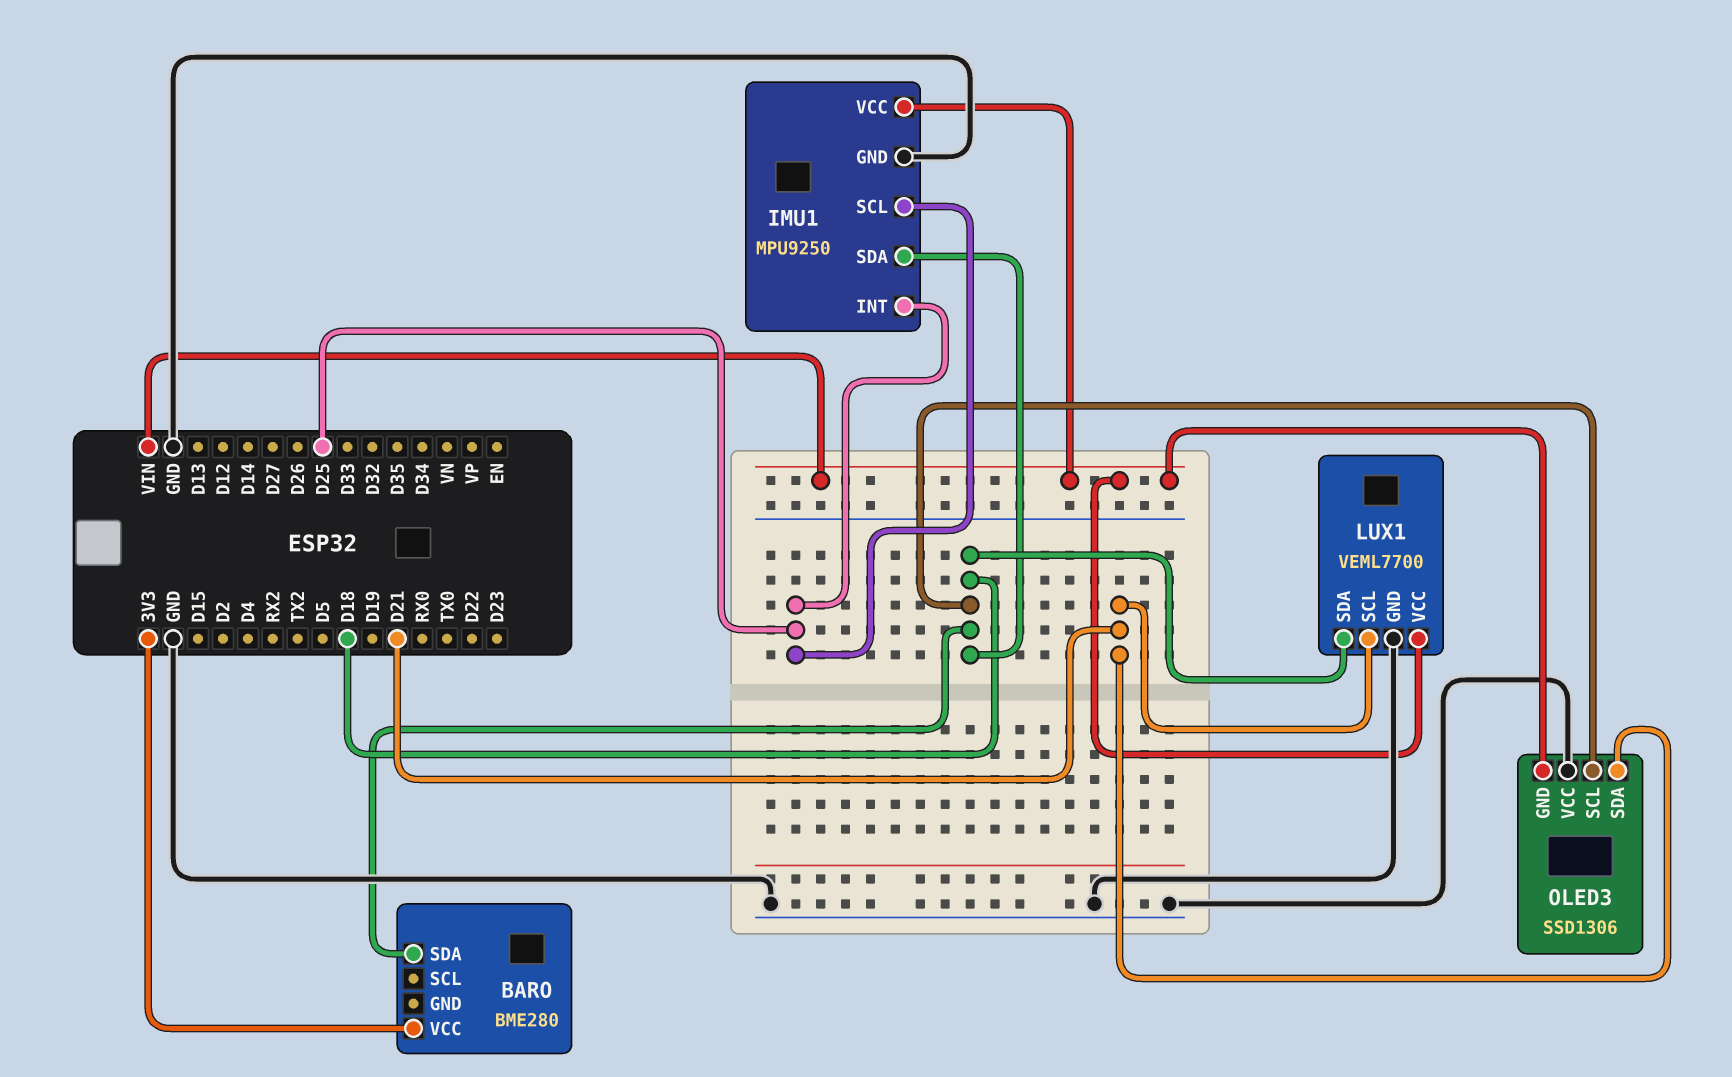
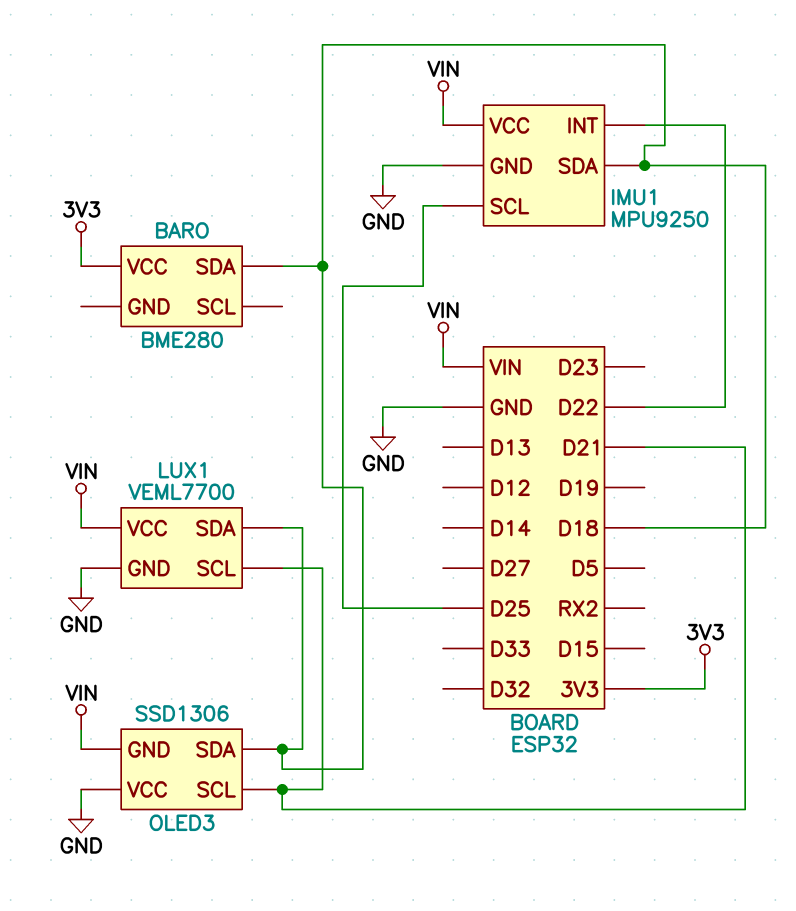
IMU1 pin INT: D25 -> D22
OLED3 pin SCL: D18 -> D21
OLED3 pin SDA: D21 -> D18

